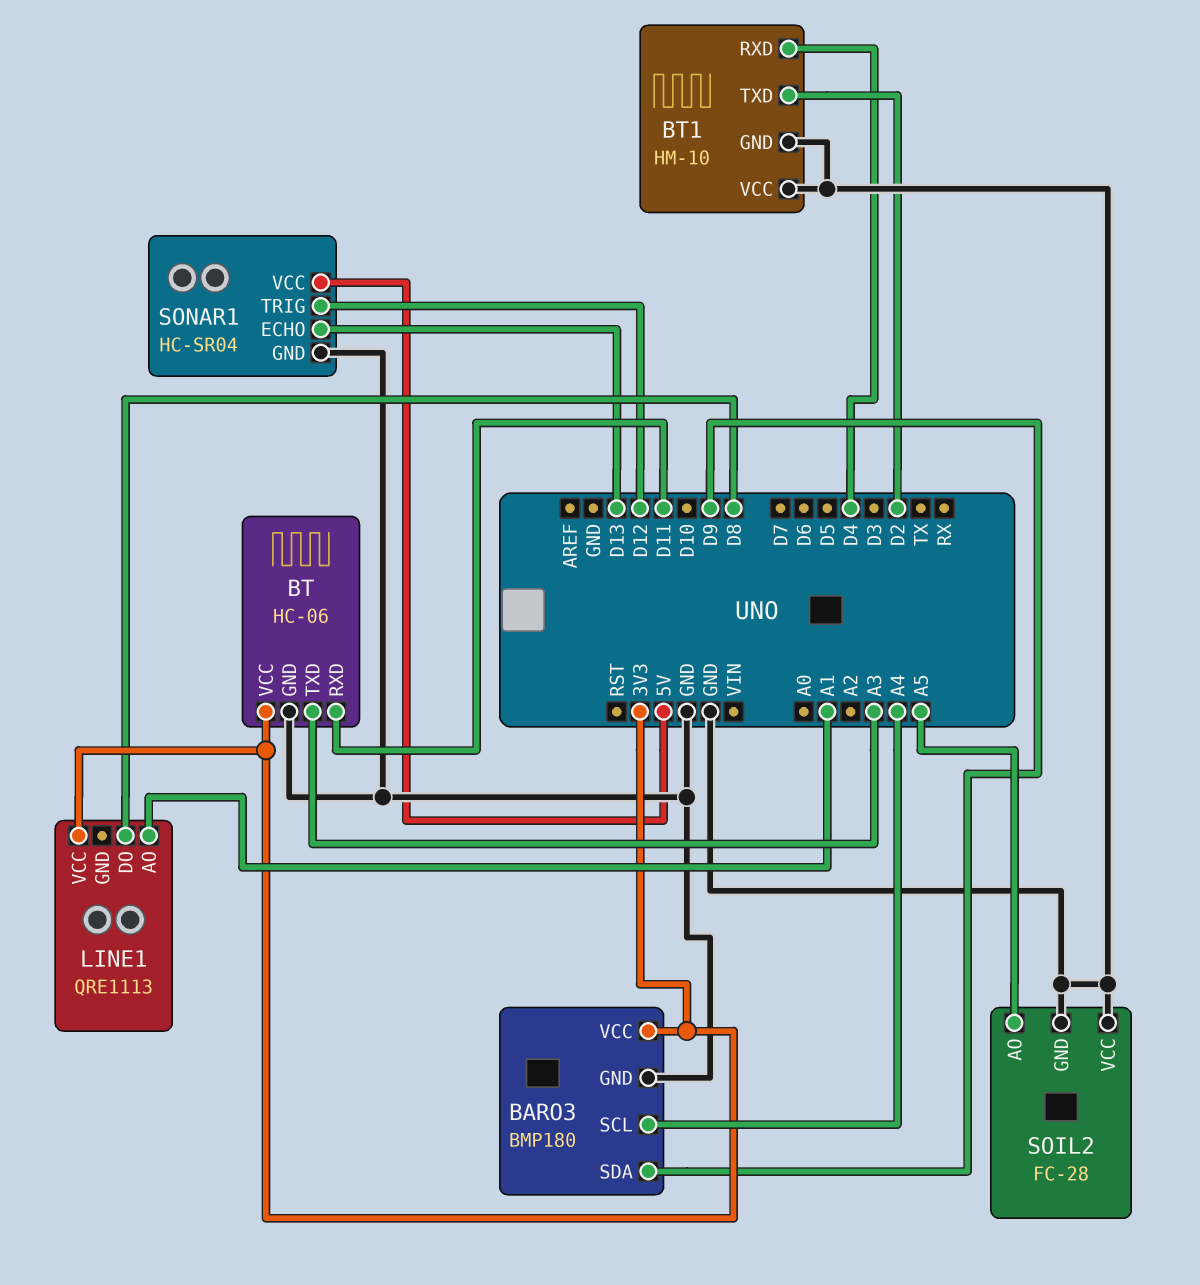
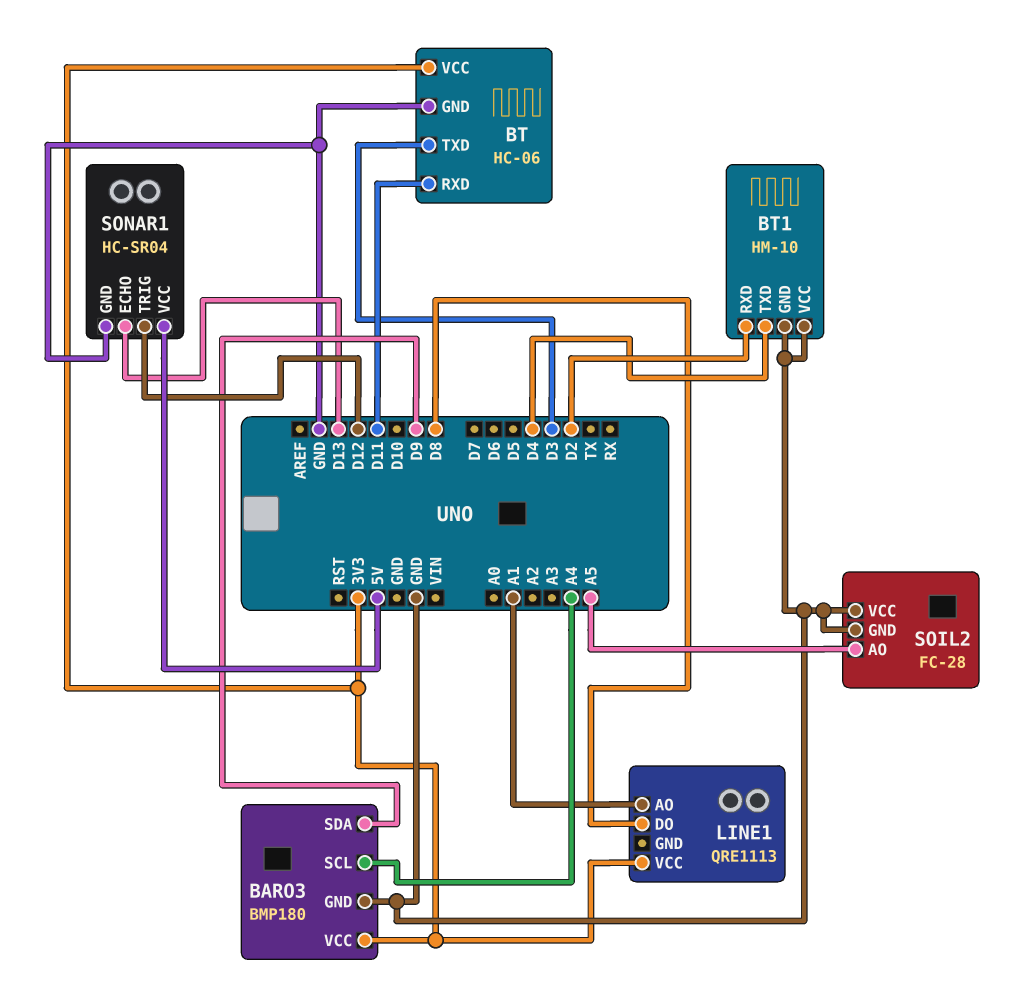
BT pin TXD: A3 -> D3
BT1 pin RXD: D4 -> D2
BT1 pin TXD: D2 -> D4

